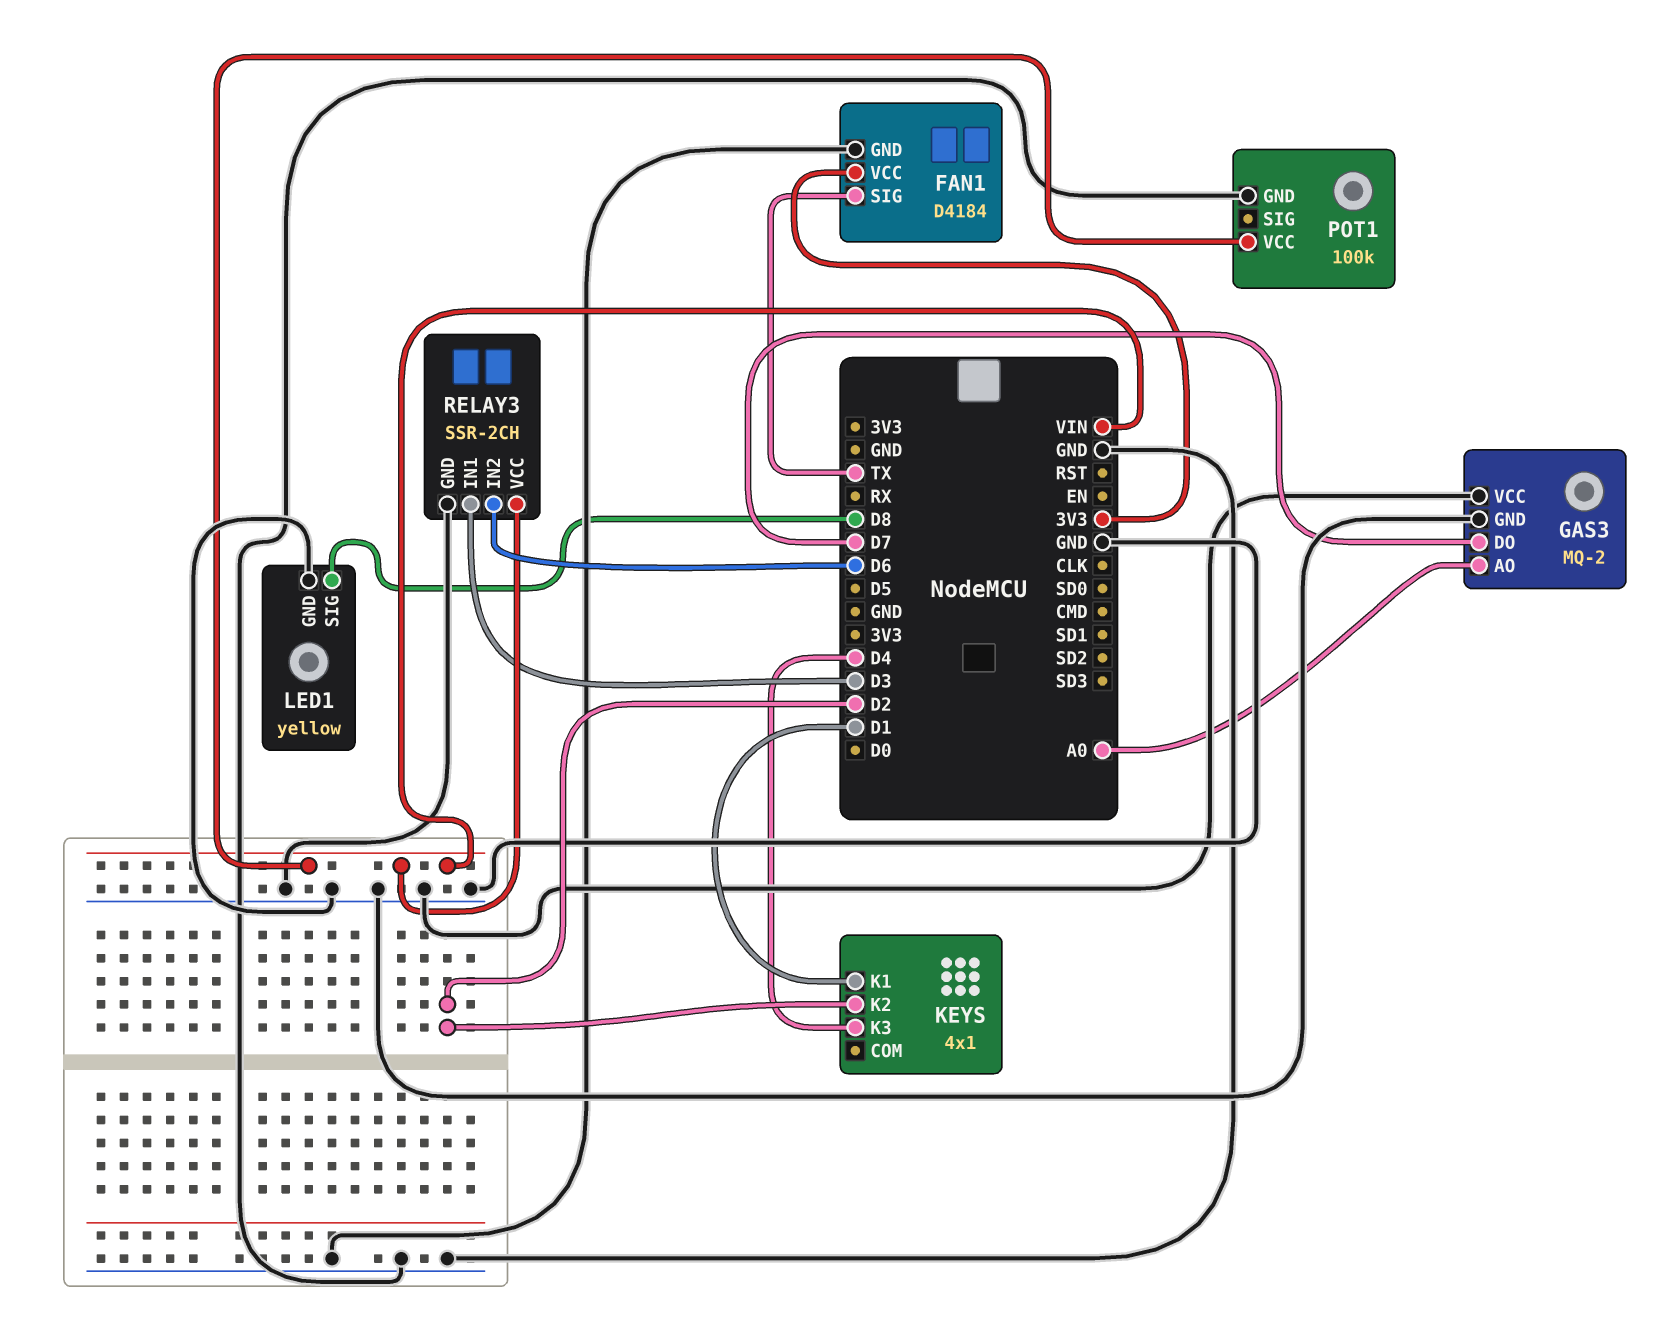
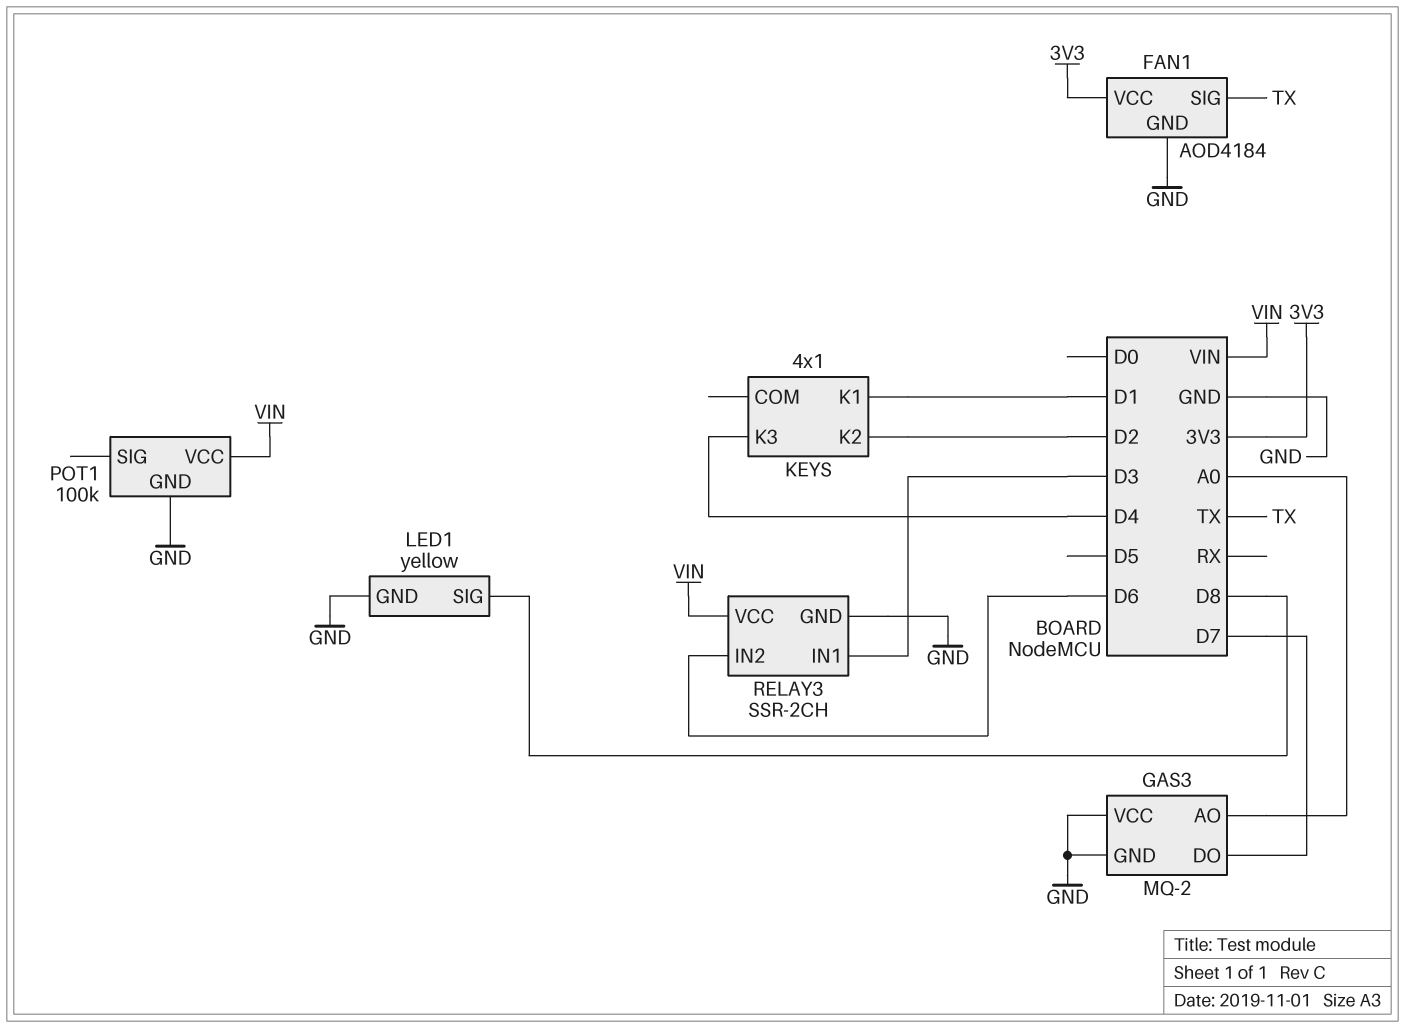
FAN1: D4184 -> AOD4184

